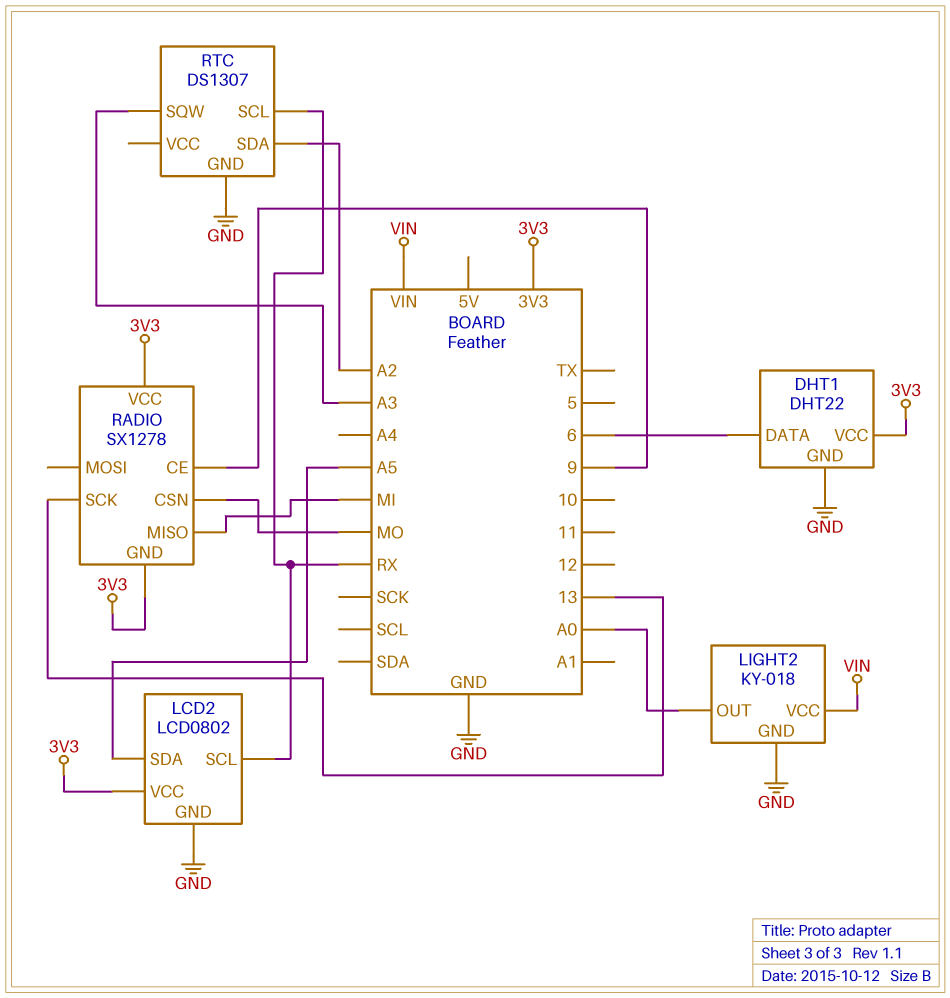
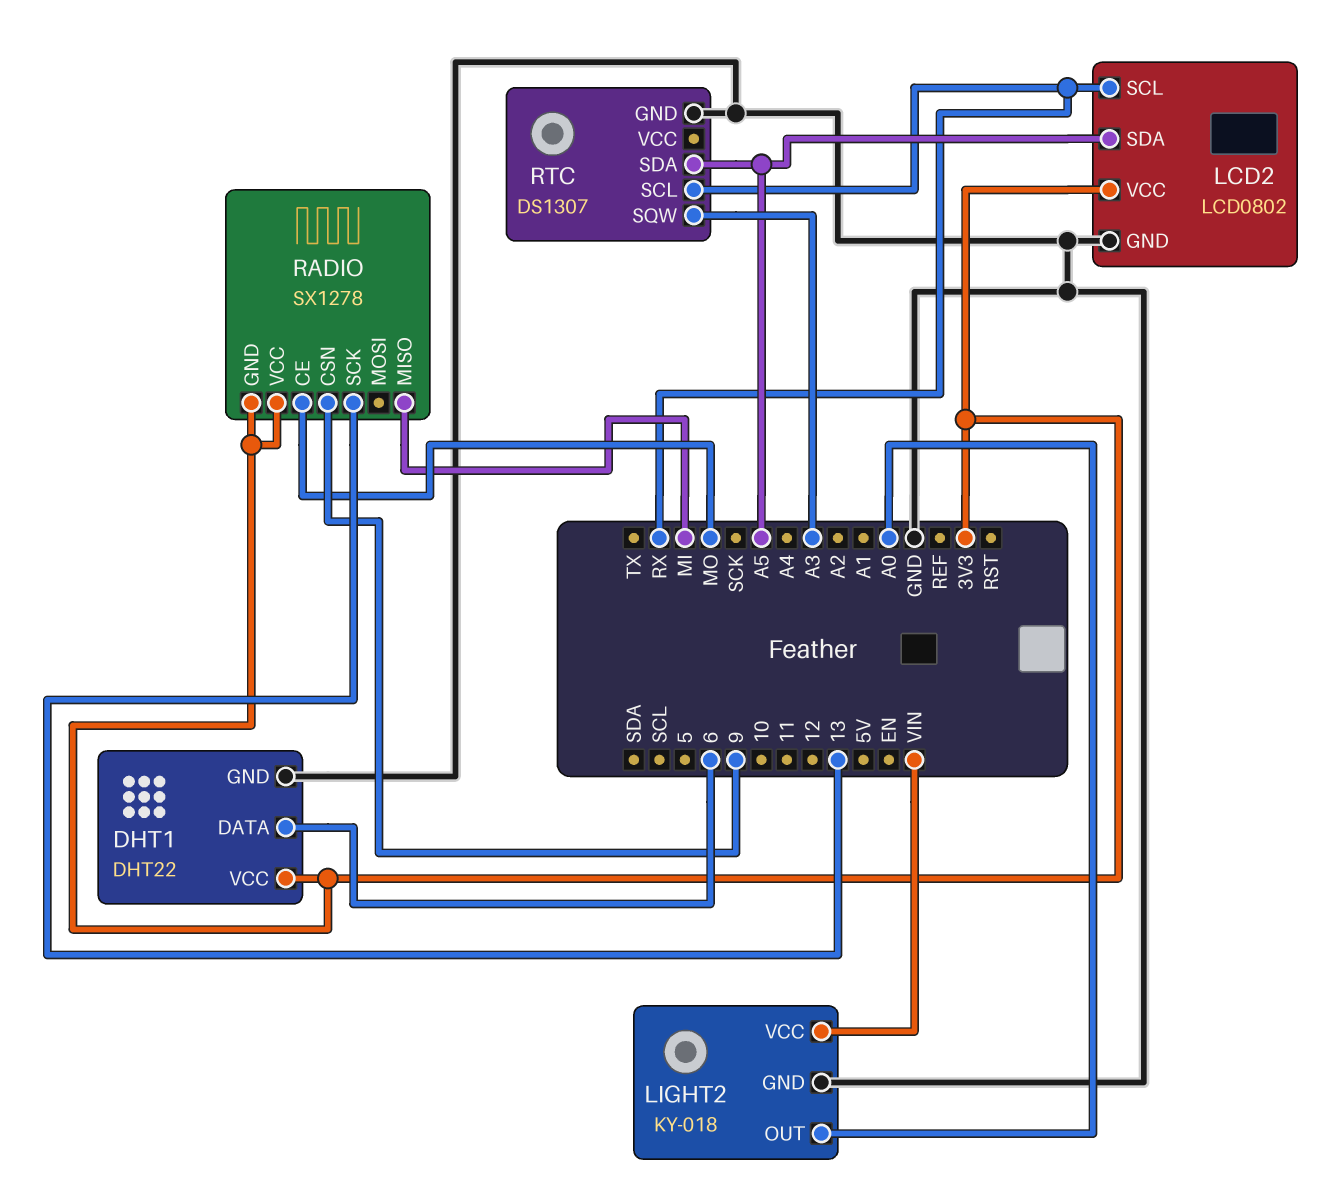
RADIO pin CE: 9 -> MO
RADIO pin CSN: MO -> 9
RTC pin SDA: A2 -> A5

